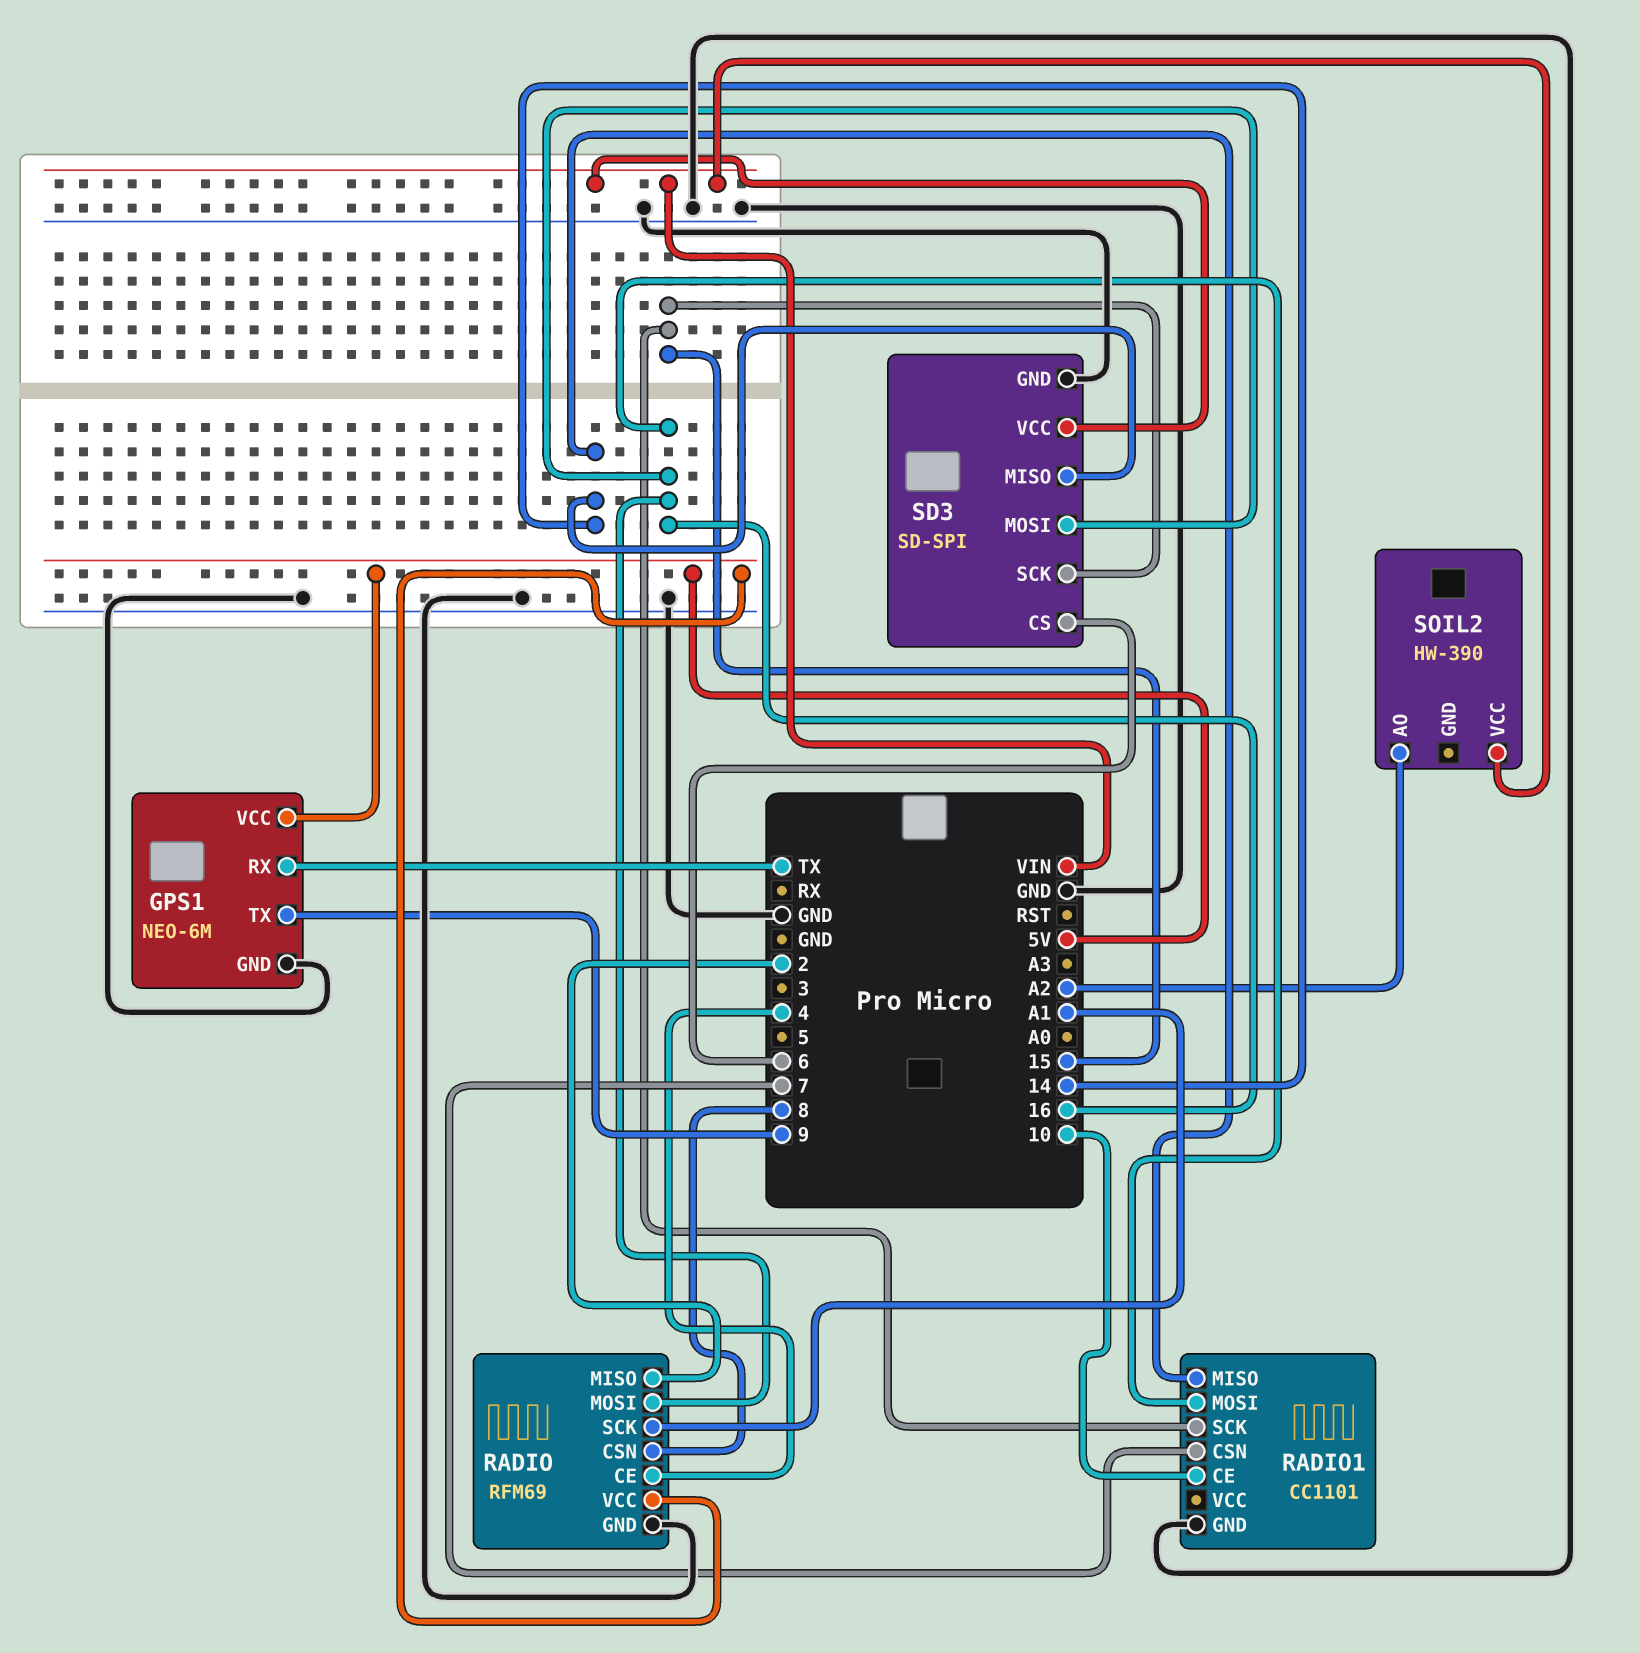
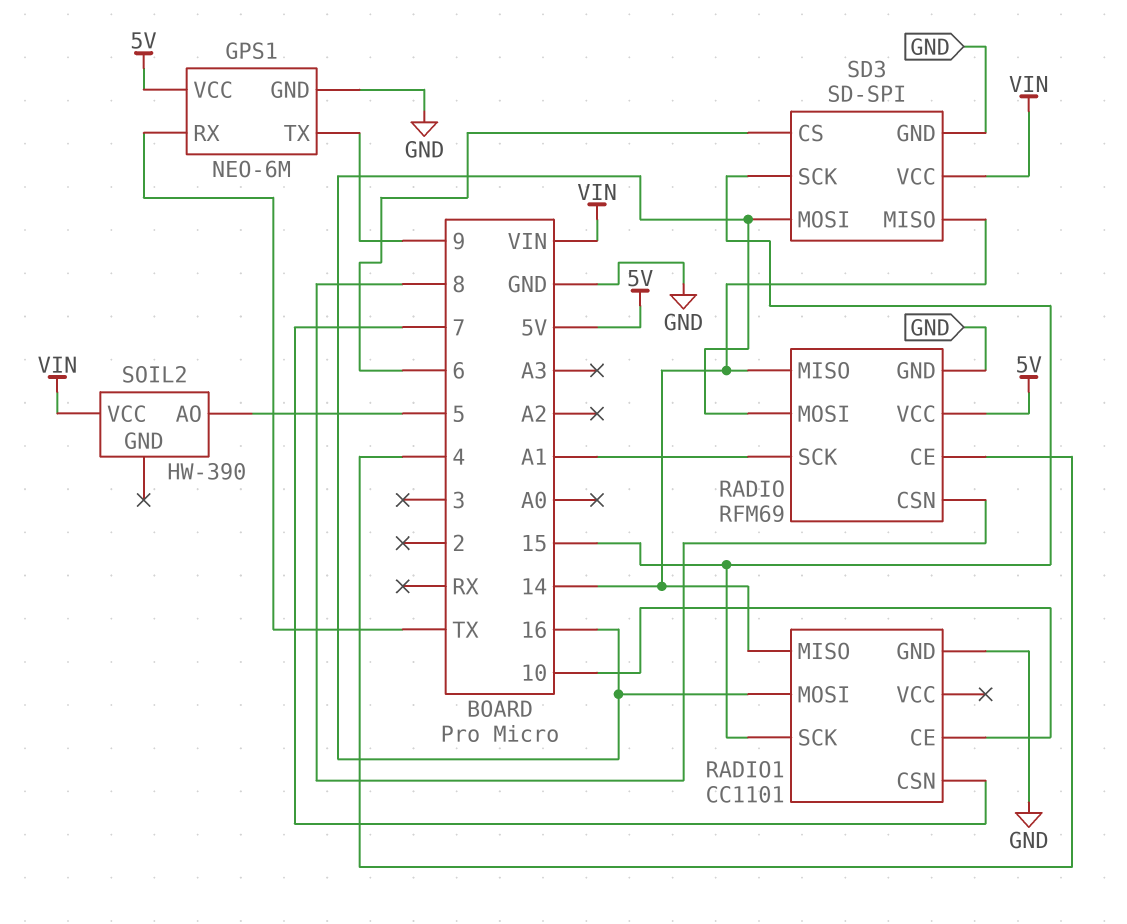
RADIO pin MISO: 2 -> 14
SOIL2 pin AO: A2 -> 5

